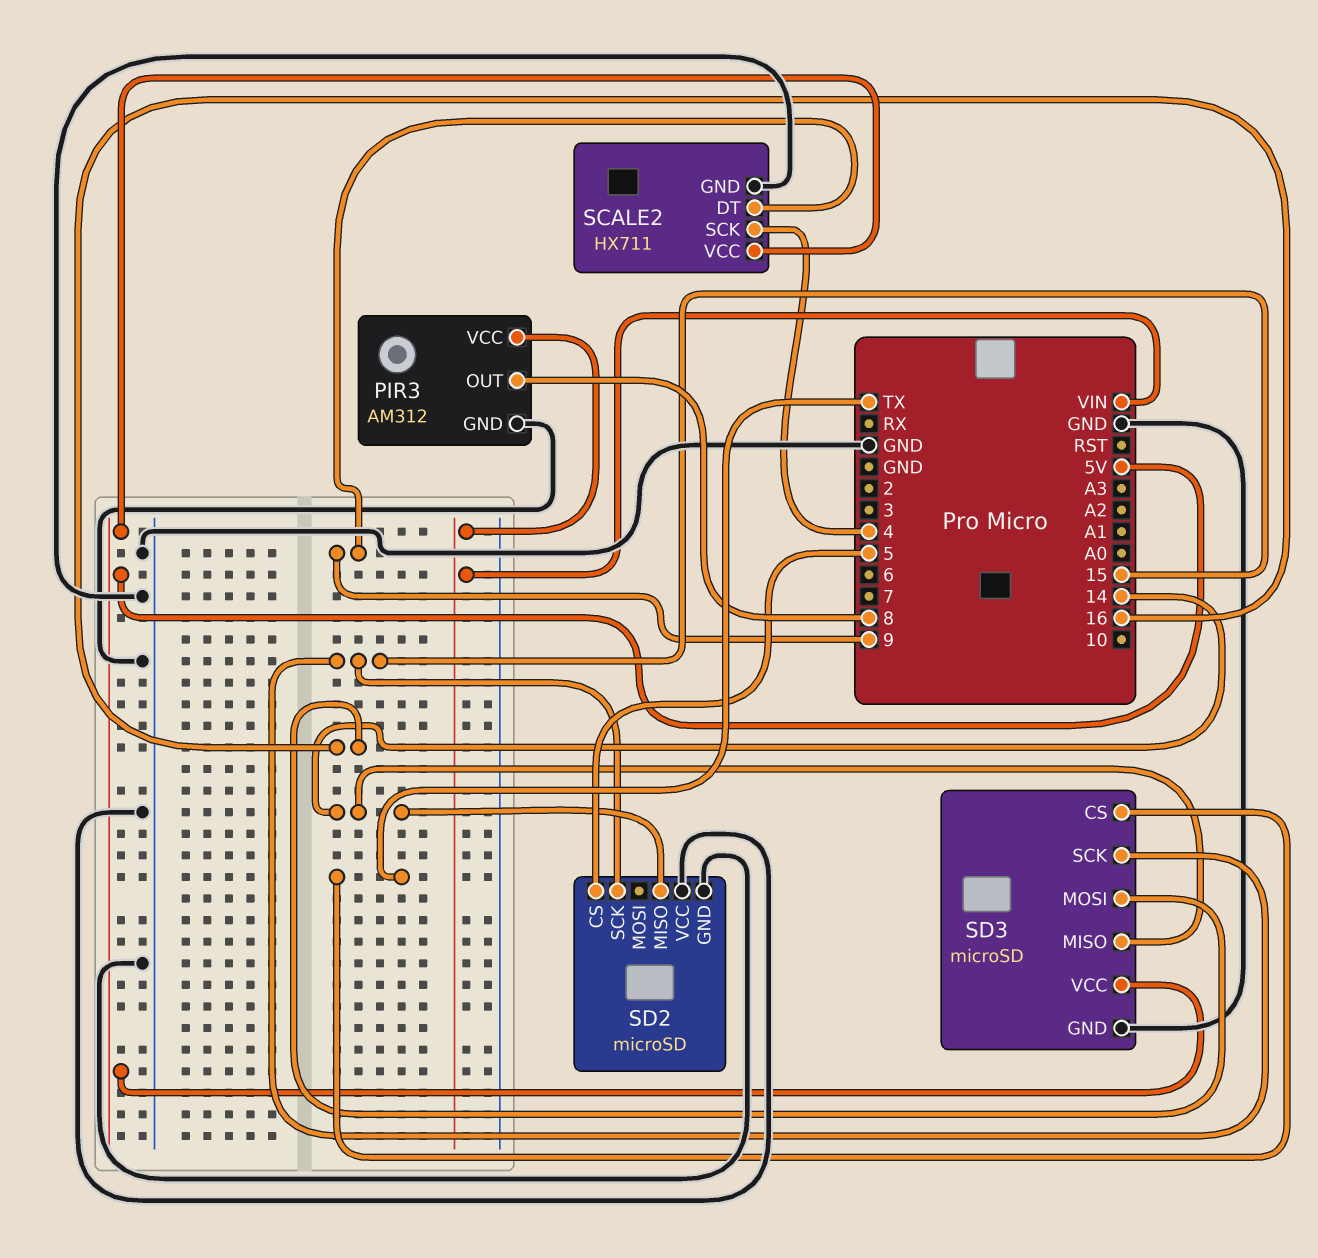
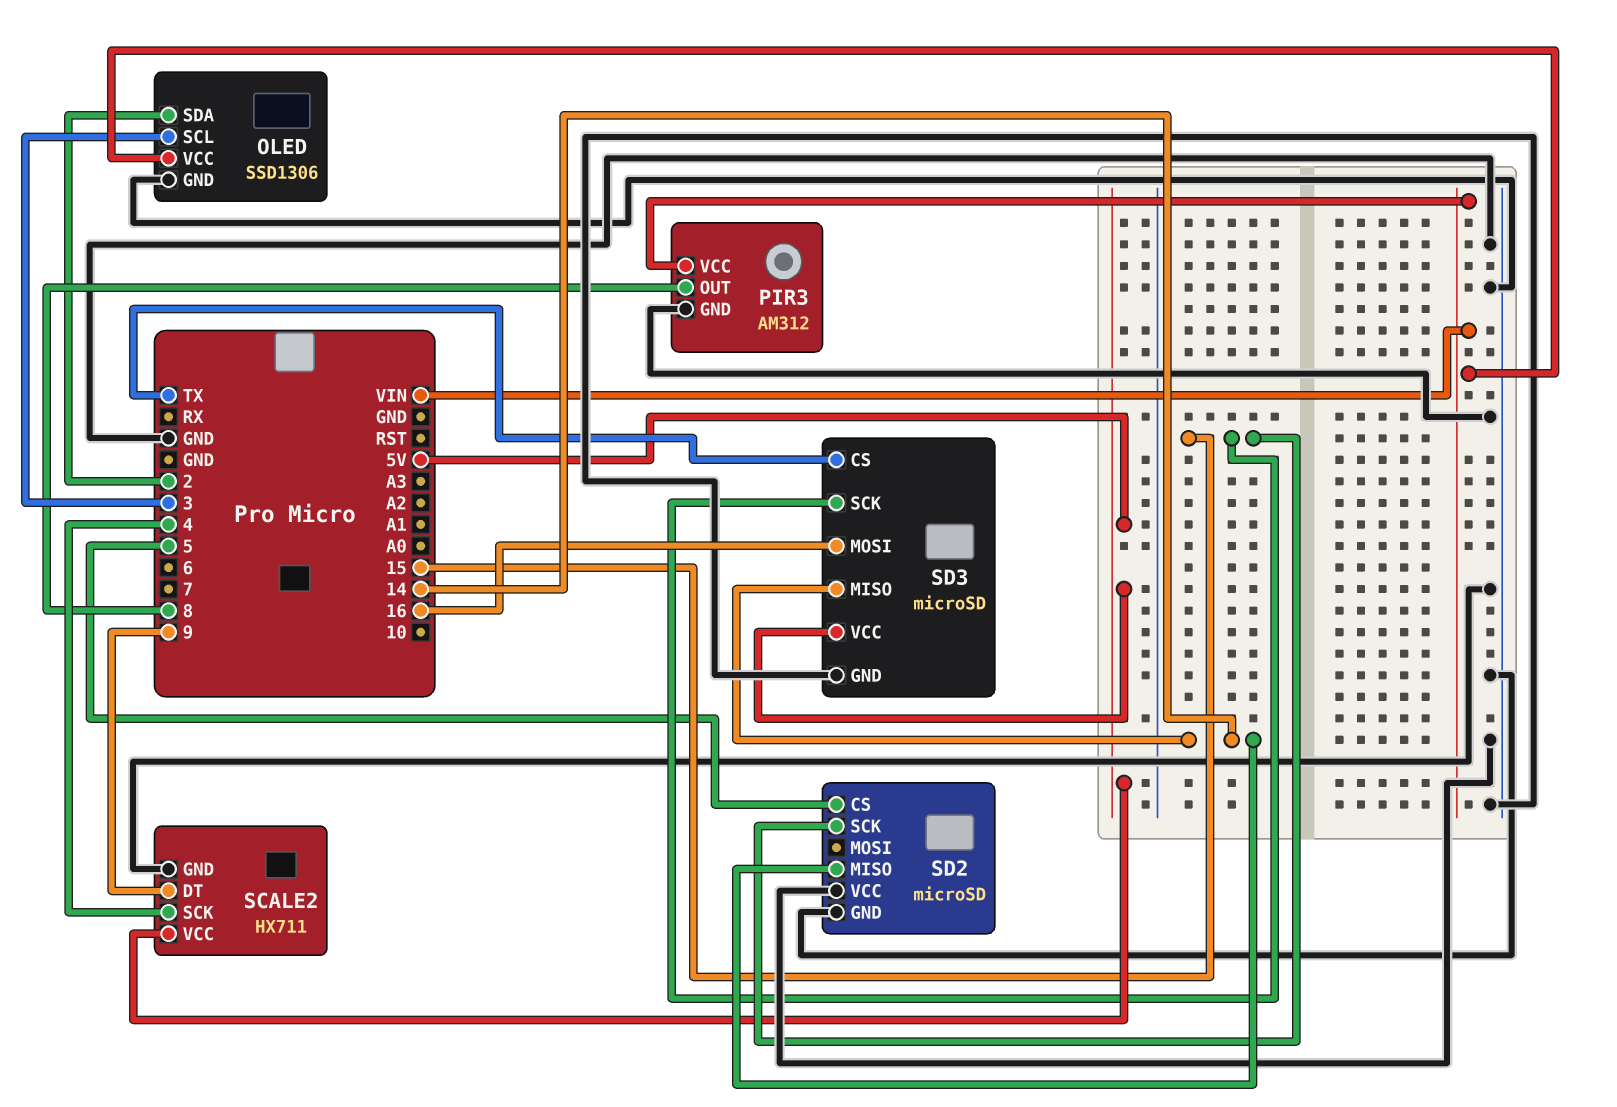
OLED: none -> SSD1306
OLED pin GND: none -> GND
OLED pin SCL: none -> 3
OLED pin SDA: none -> 2
OLED pin VCC: none -> VIN

